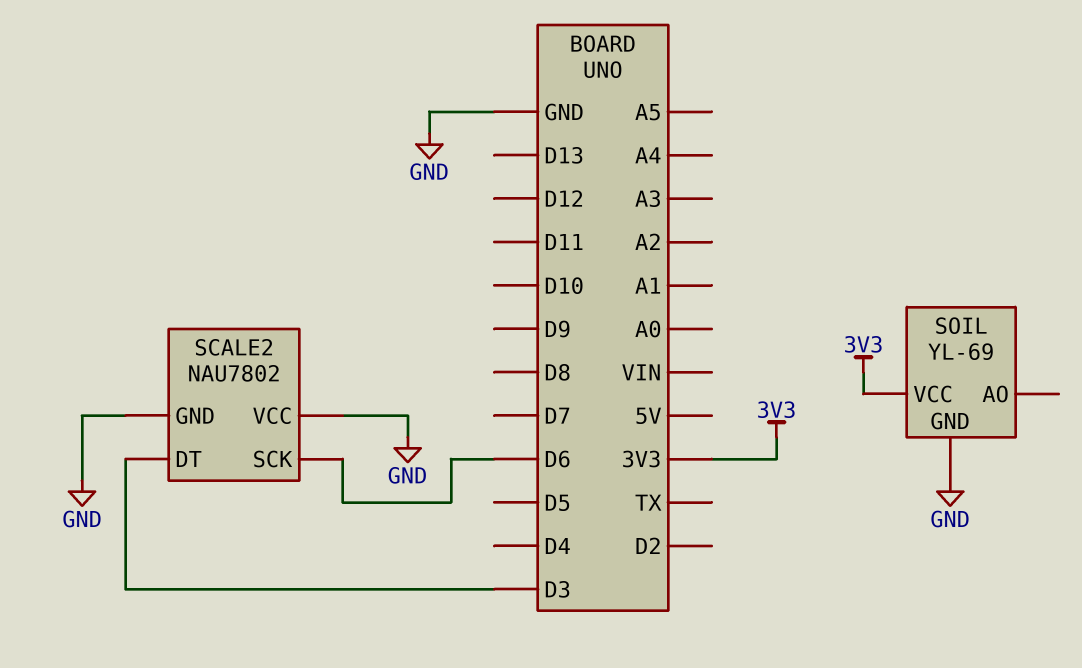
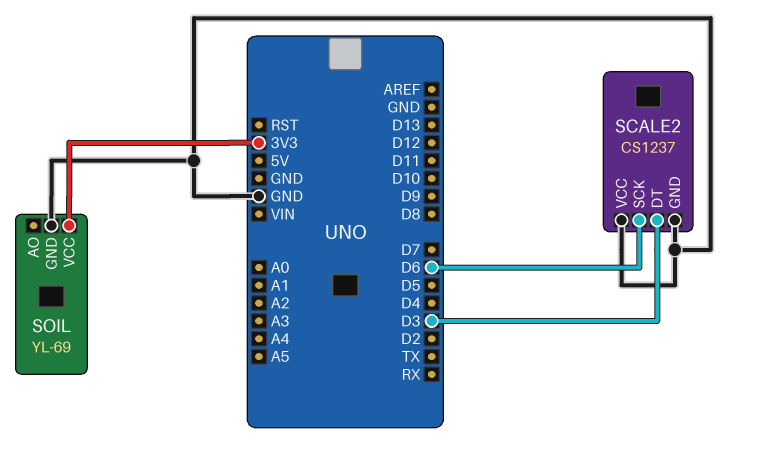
SCALE2: NAU7802 -> CS1237

